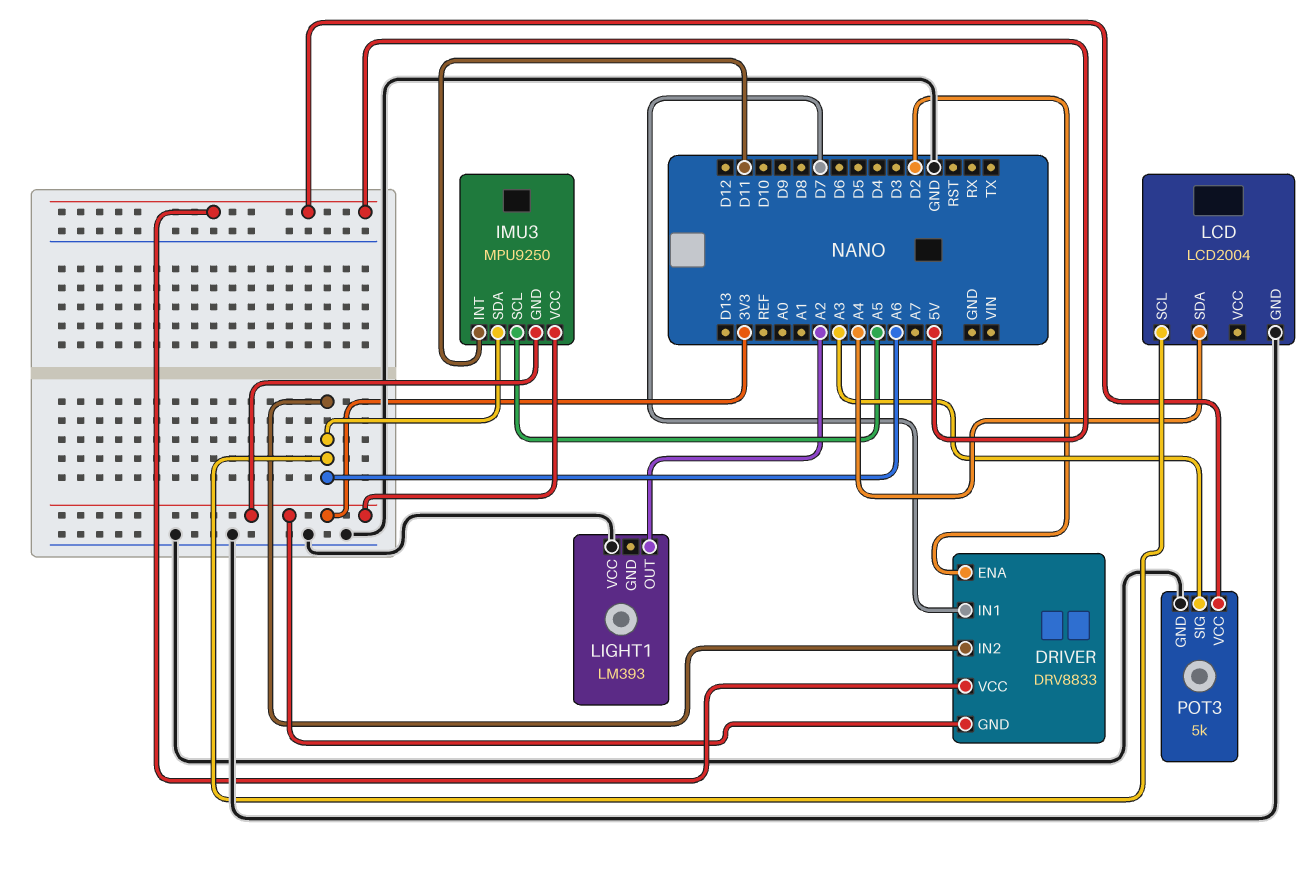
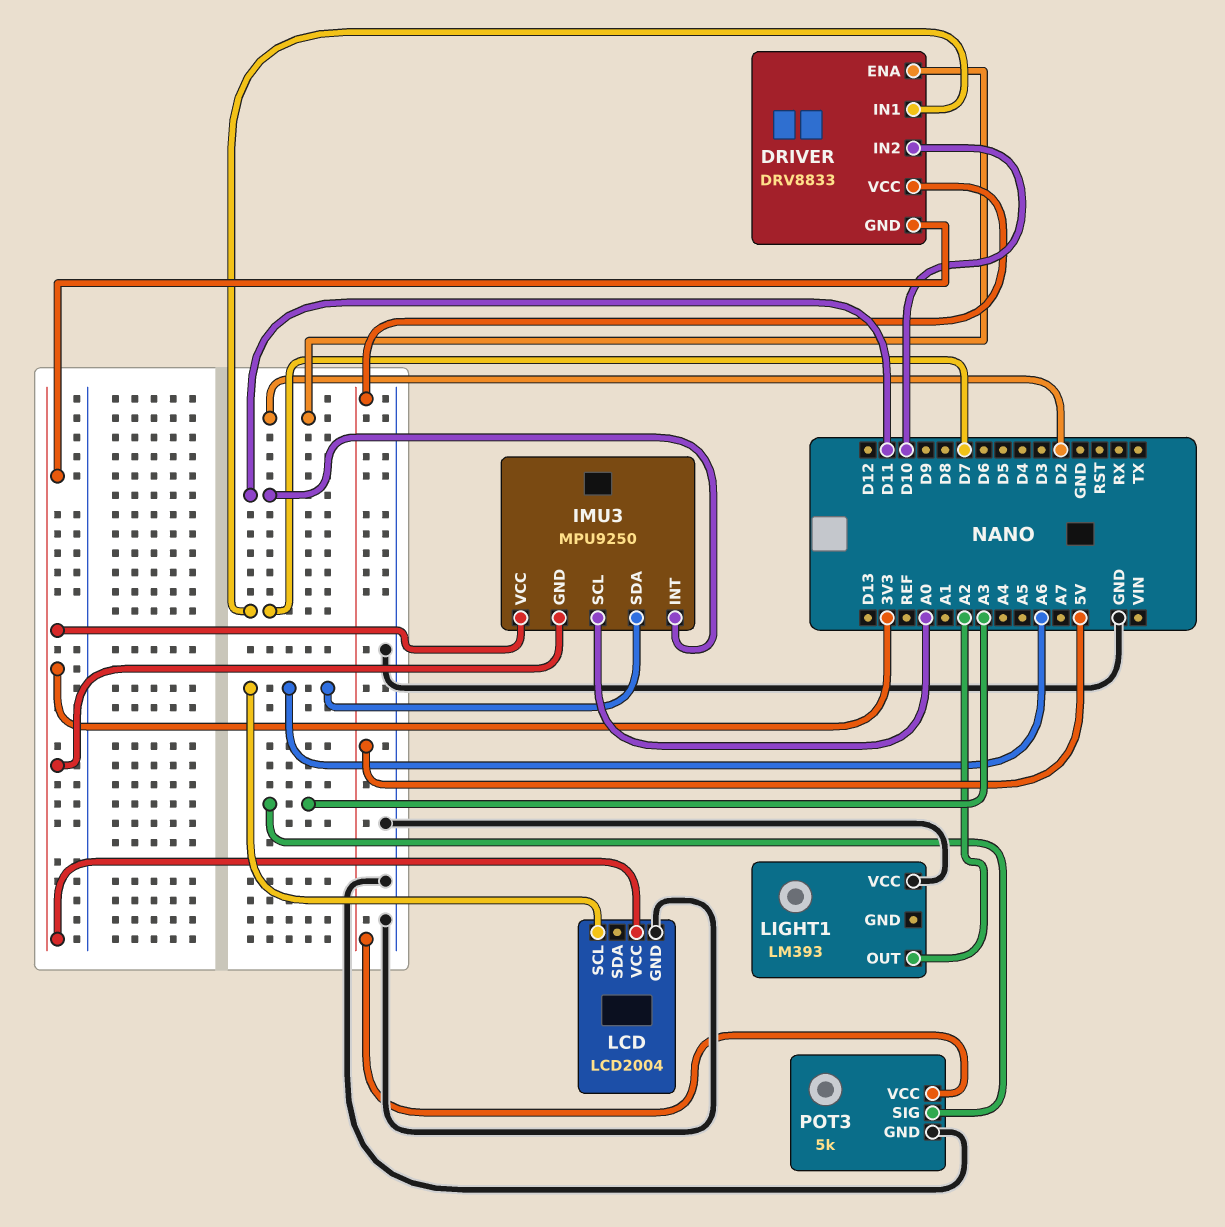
DRIVER pin IN2: A6 -> D10
IMU3 pin SCL: A5 -> A0
LCD pin SDA: A4 -> none
LCD pin VCC: none -> 3V3

